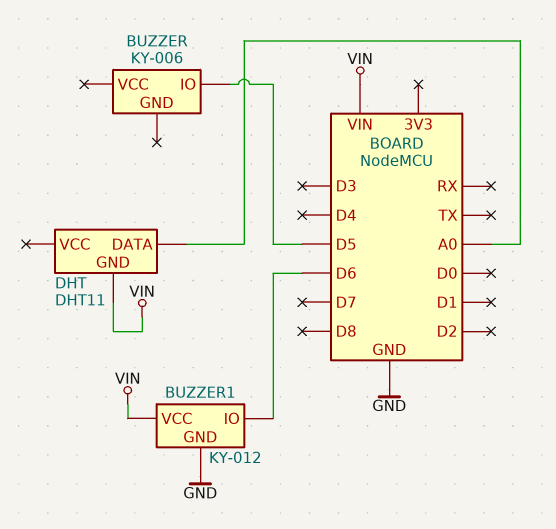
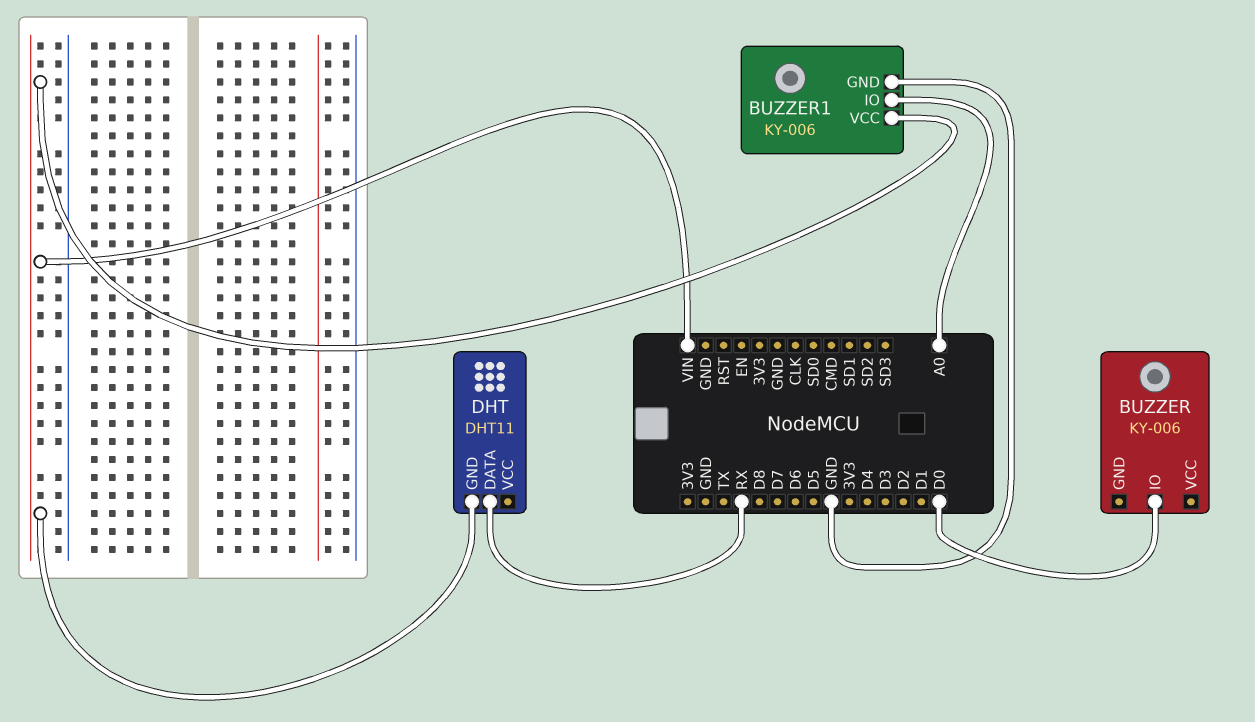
BUZZER pin IO: D5 -> D0
BUZZER1: KY-012 -> KY-006
BUZZER1 pin IO: D6 -> A0
DHT pin DATA: A0 -> RX

